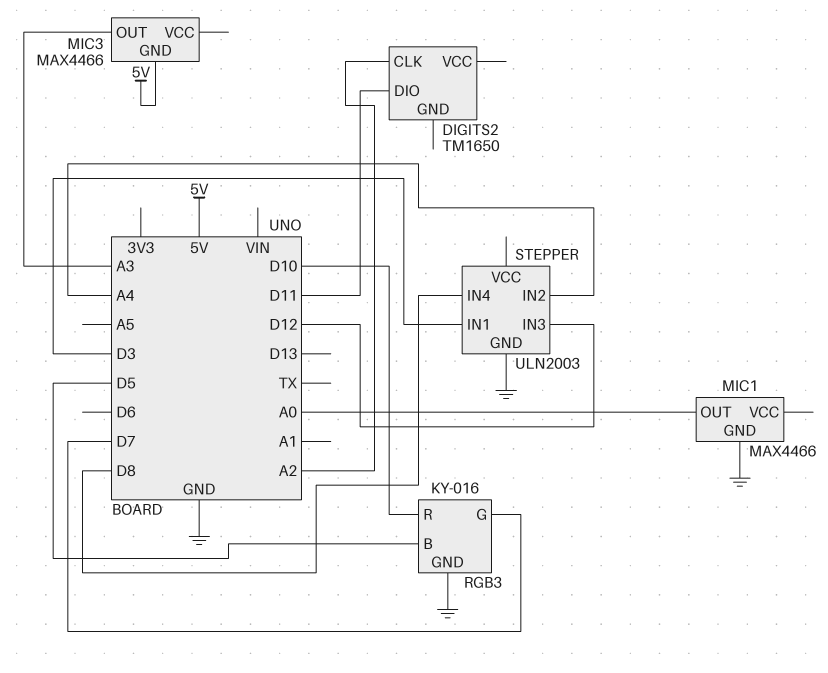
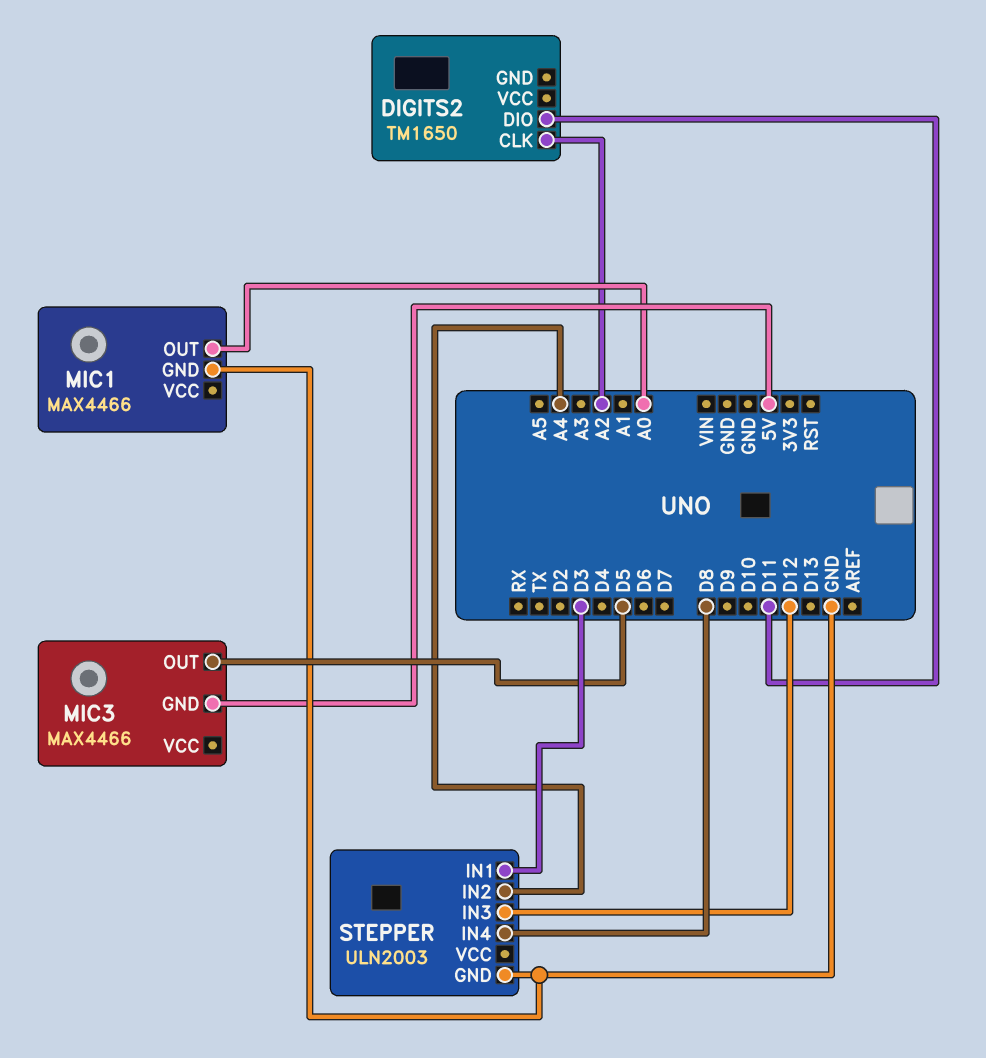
MIC3 pin OUT: A3 -> D5
RGB3: KY-016 -> none
RGB3 pin B: D5 -> none
RGB3 pin G: D7 -> none
RGB3 pin GND: GND -> none
RGB3 pin R: D10 -> none

